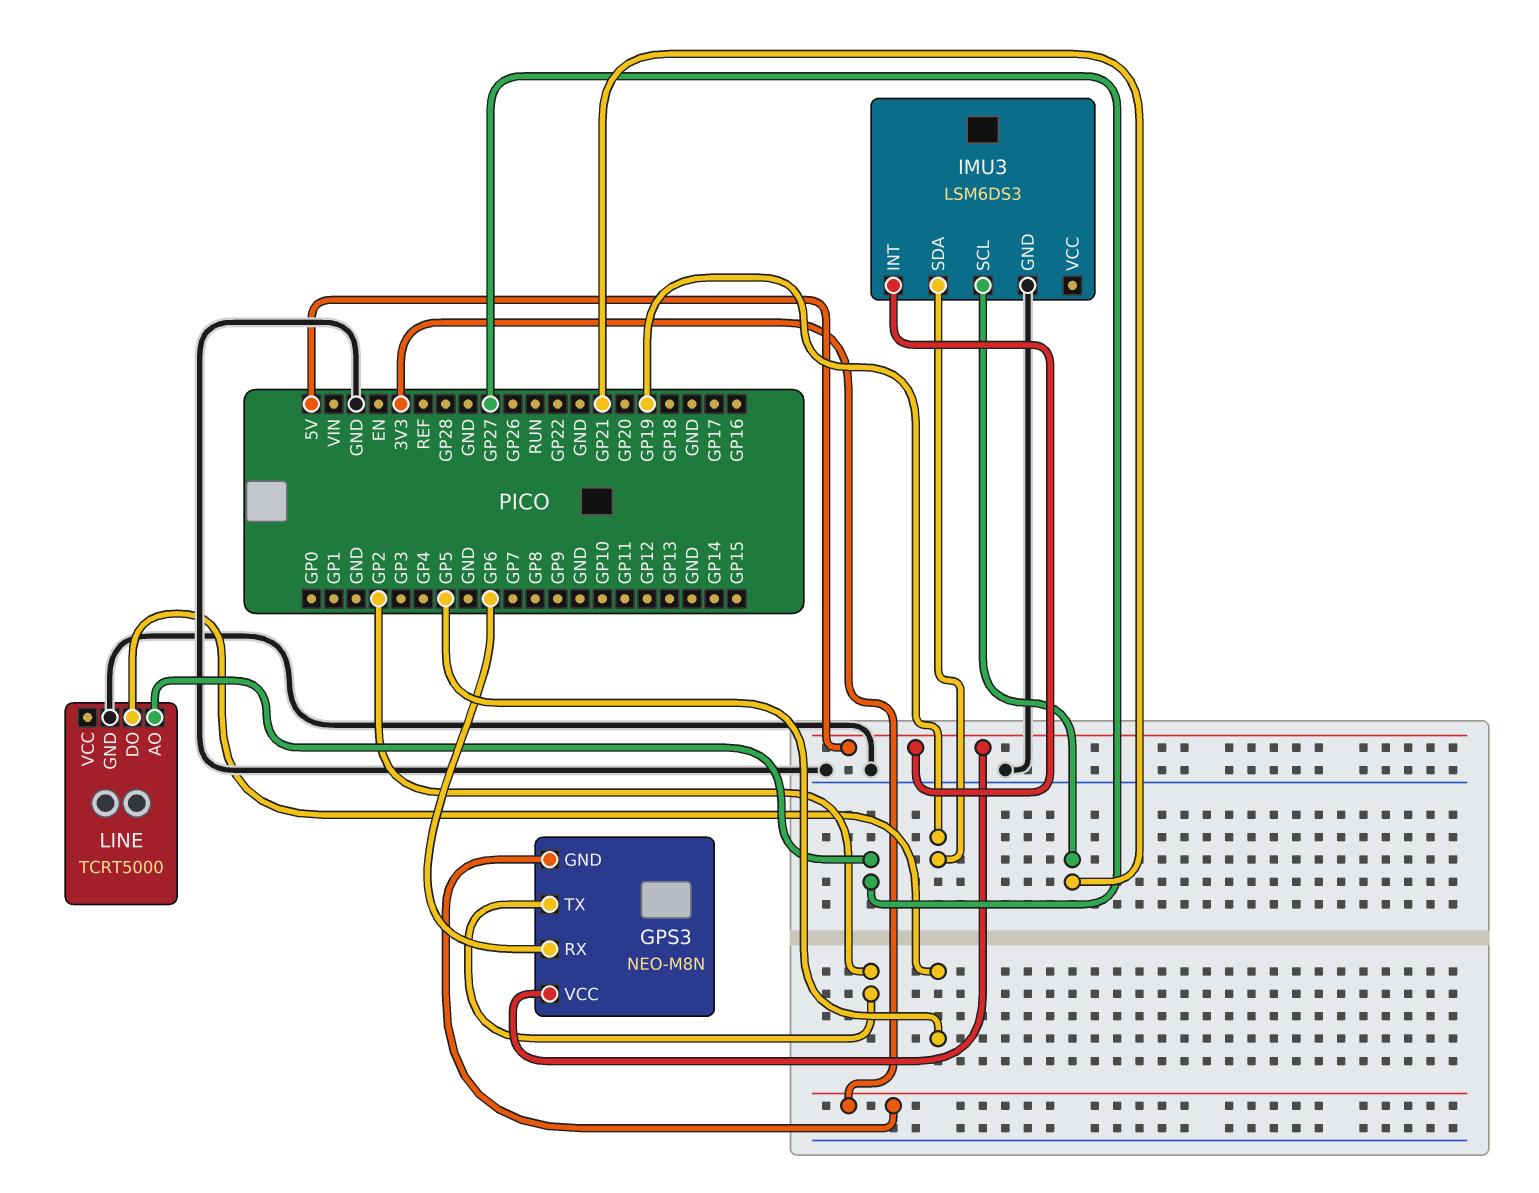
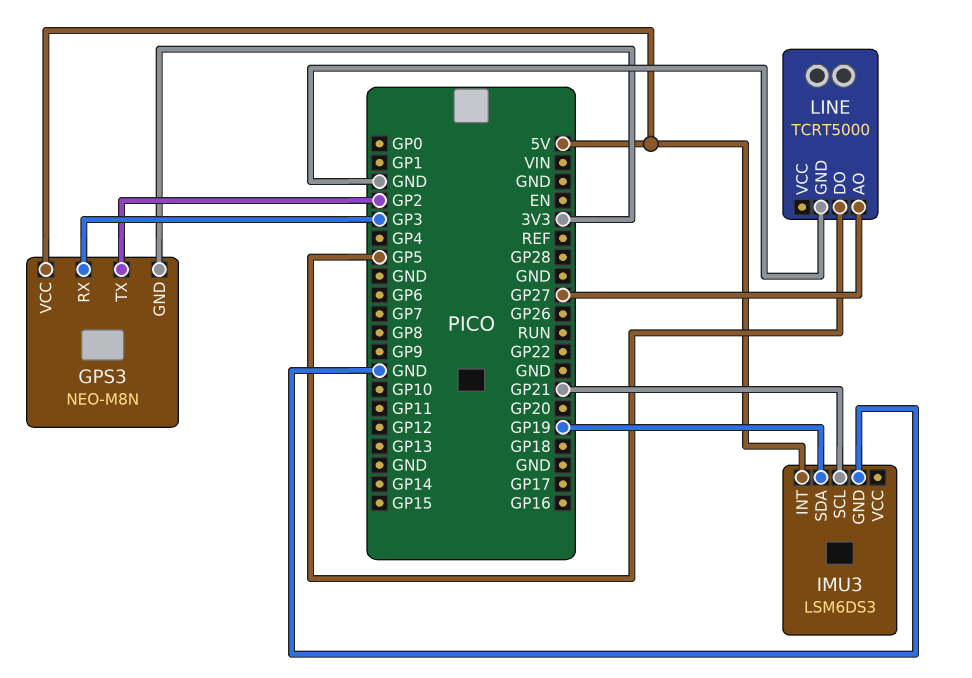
GPS3 pin RX: GP6 -> GP3

